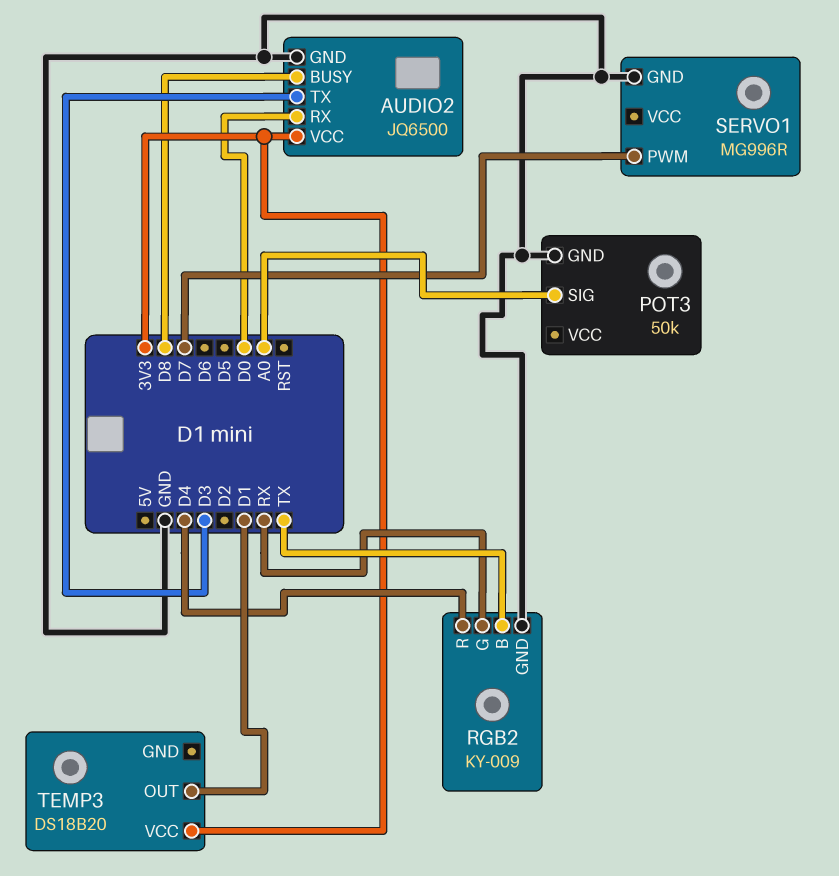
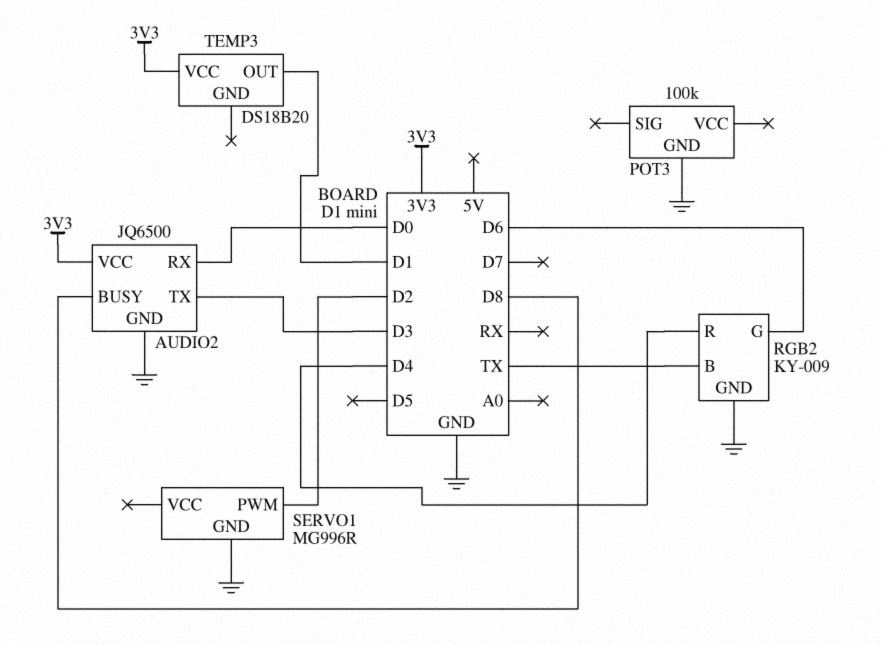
POT3: 50k -> 100k
POT3 pin SIG: A0 -> none
RGB2 pin G: RX -> D6
SERVO1 pin PWM: D7 -> D2

